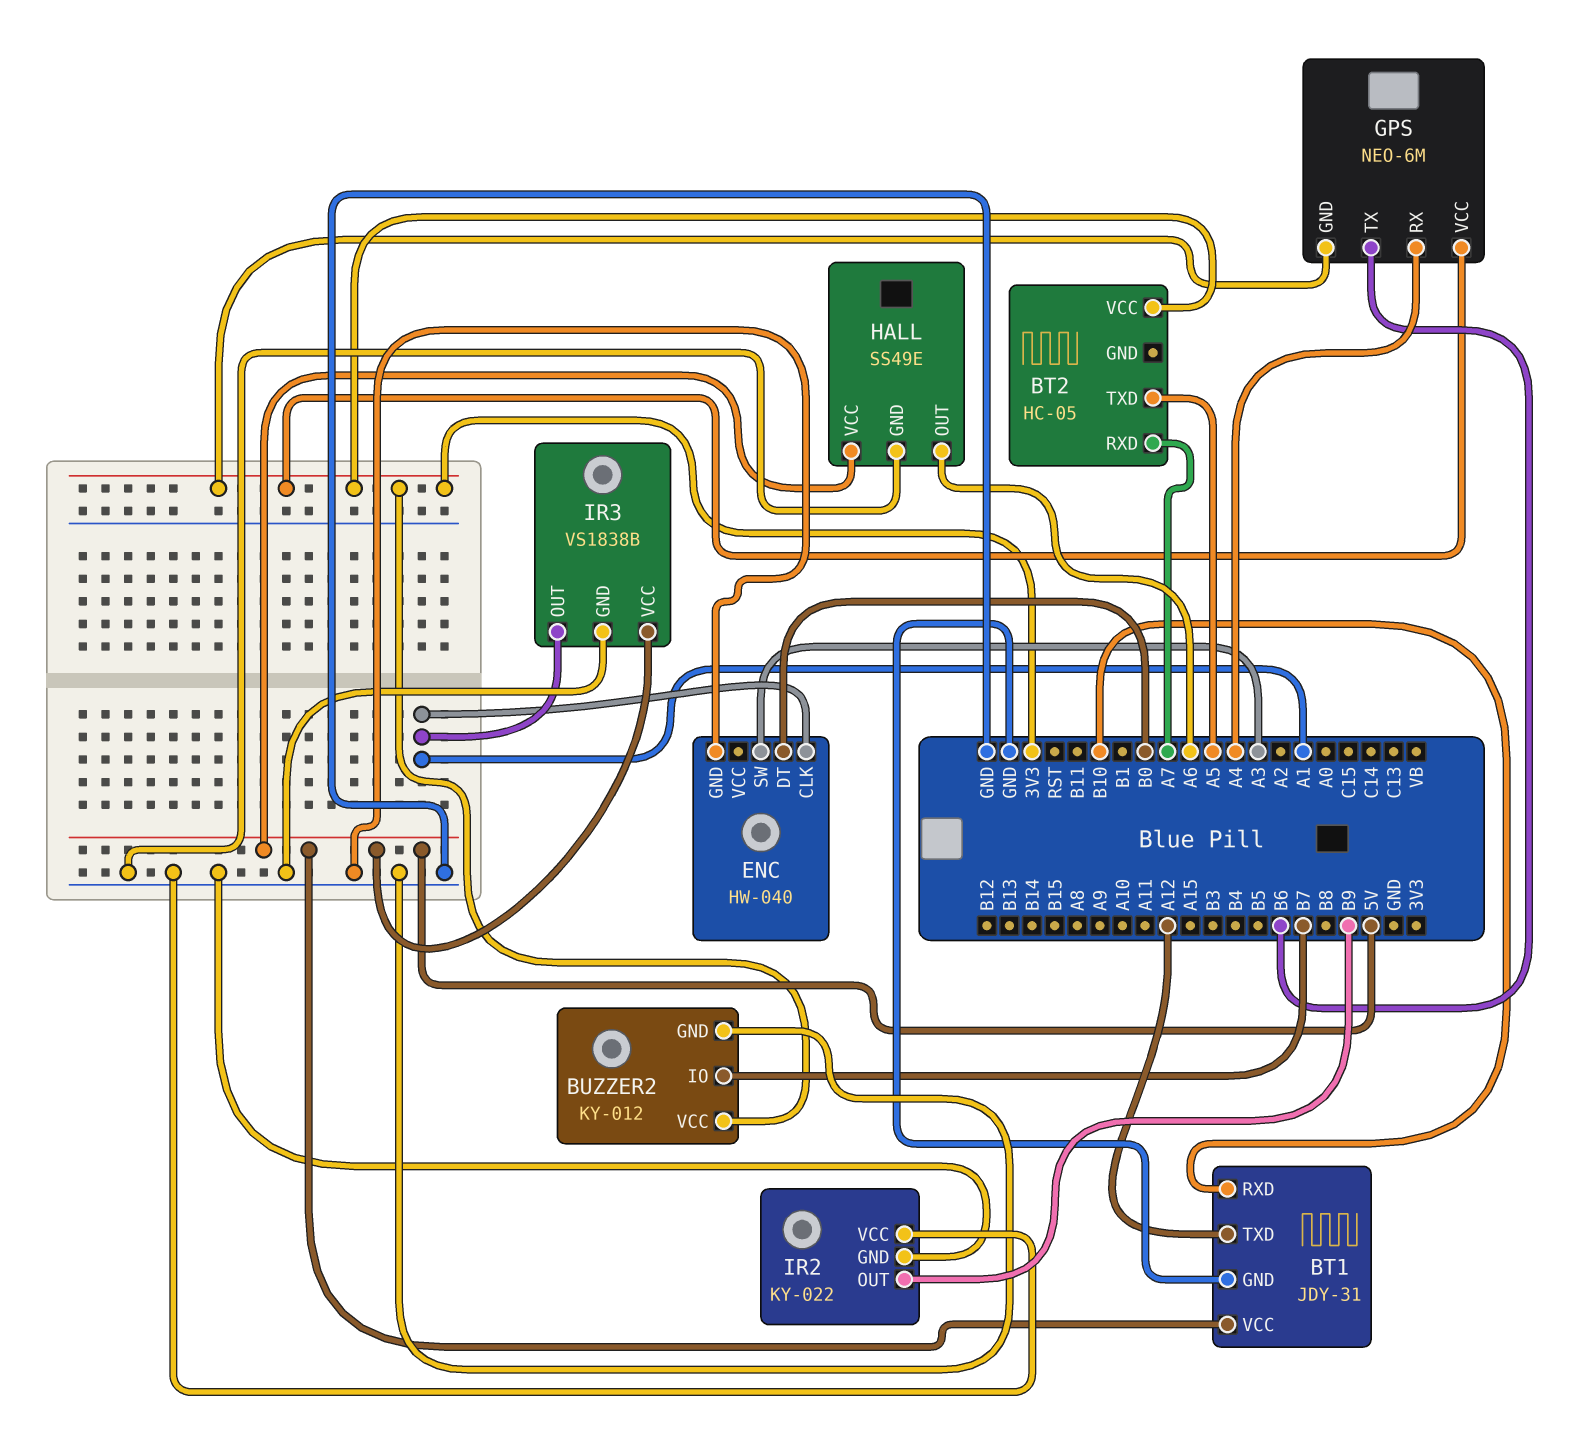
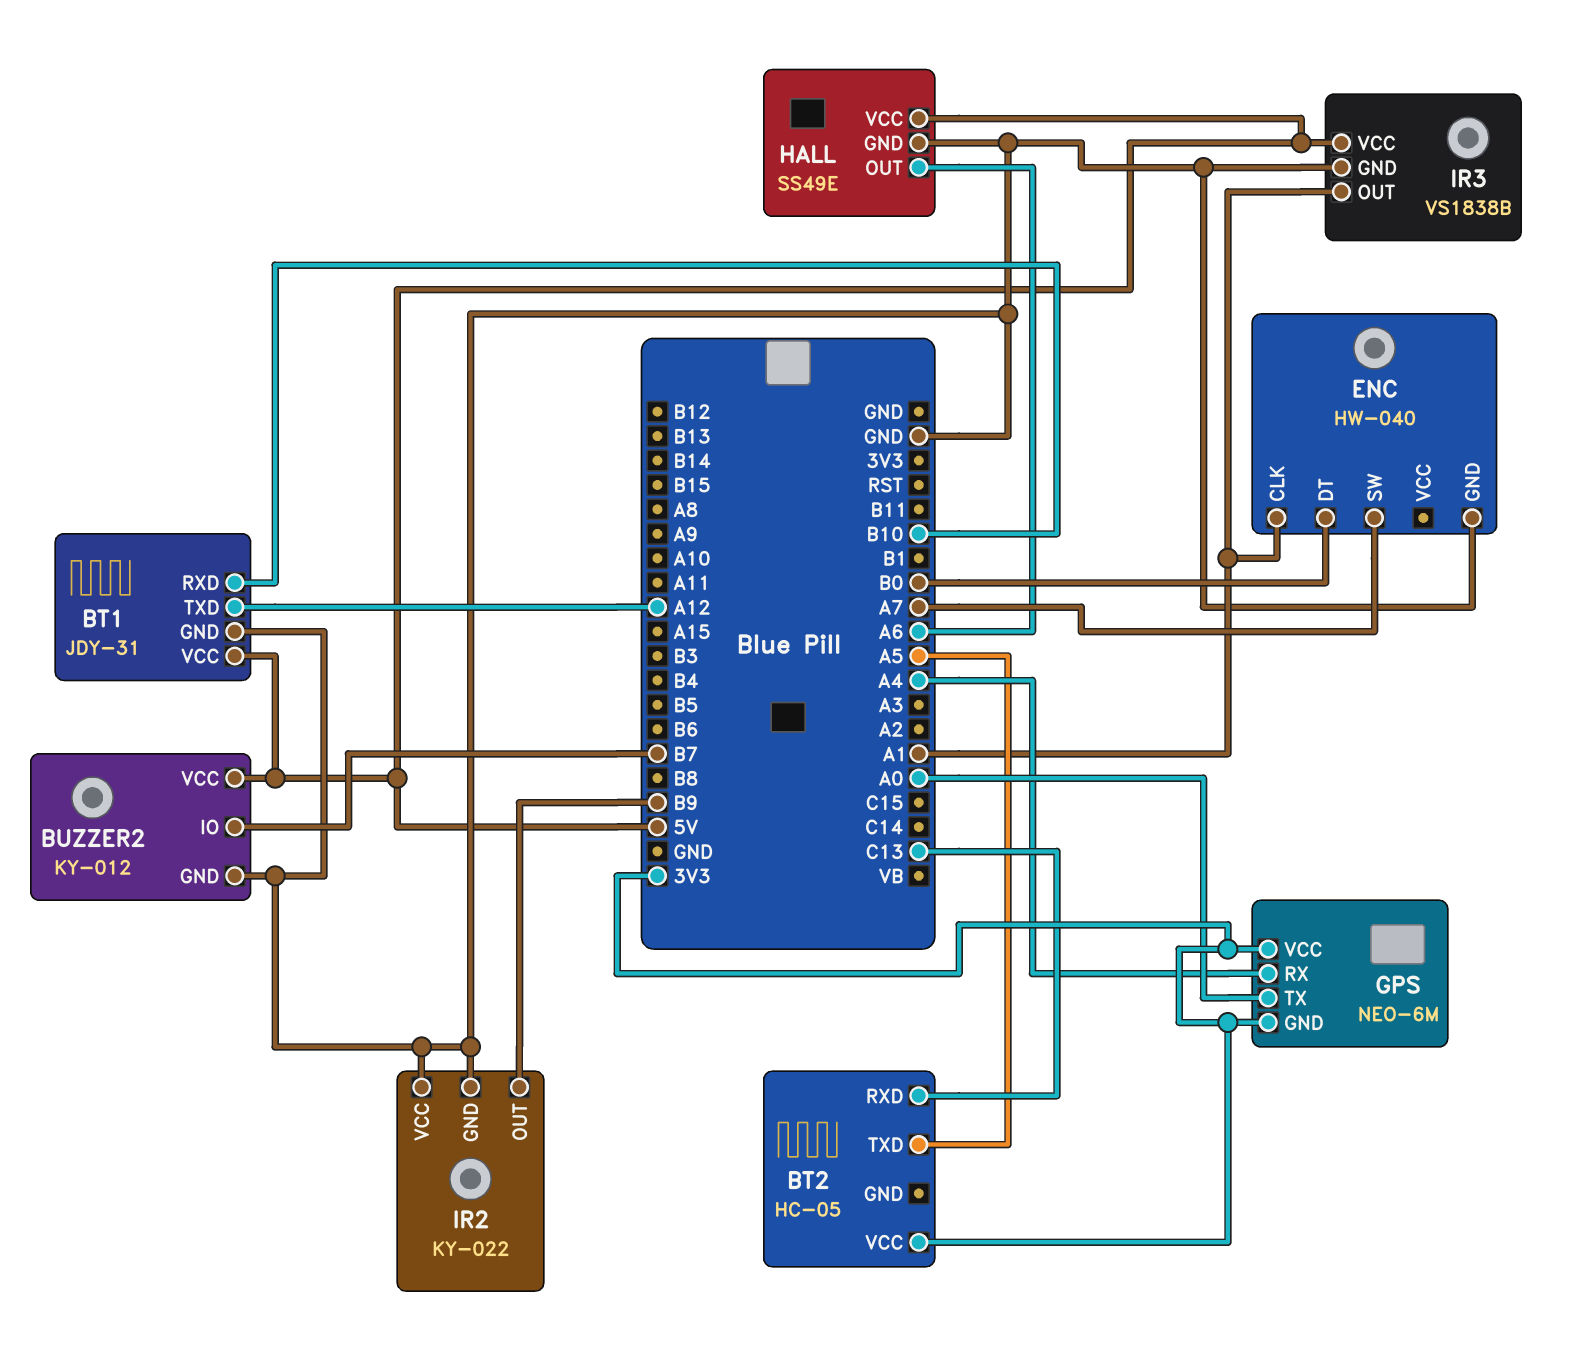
BT2 pin RXD: A7 -> C13
BUZZER2 pin VCC: 3V3 -> 5V
ENC pin SW: A3 -> A7
GPS pin TX: B6 -> A0

